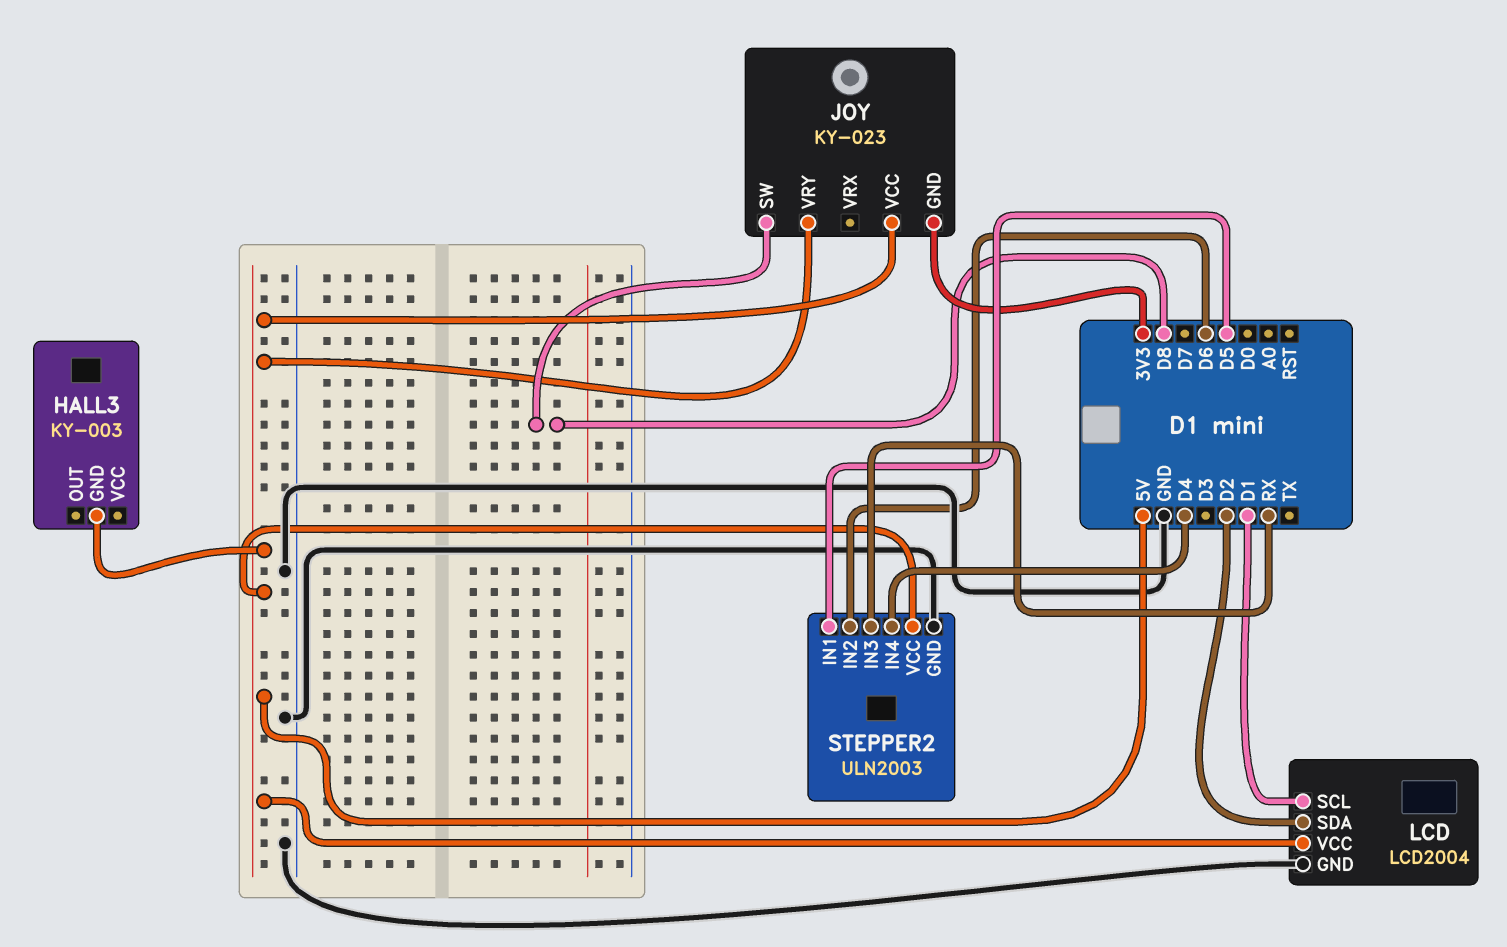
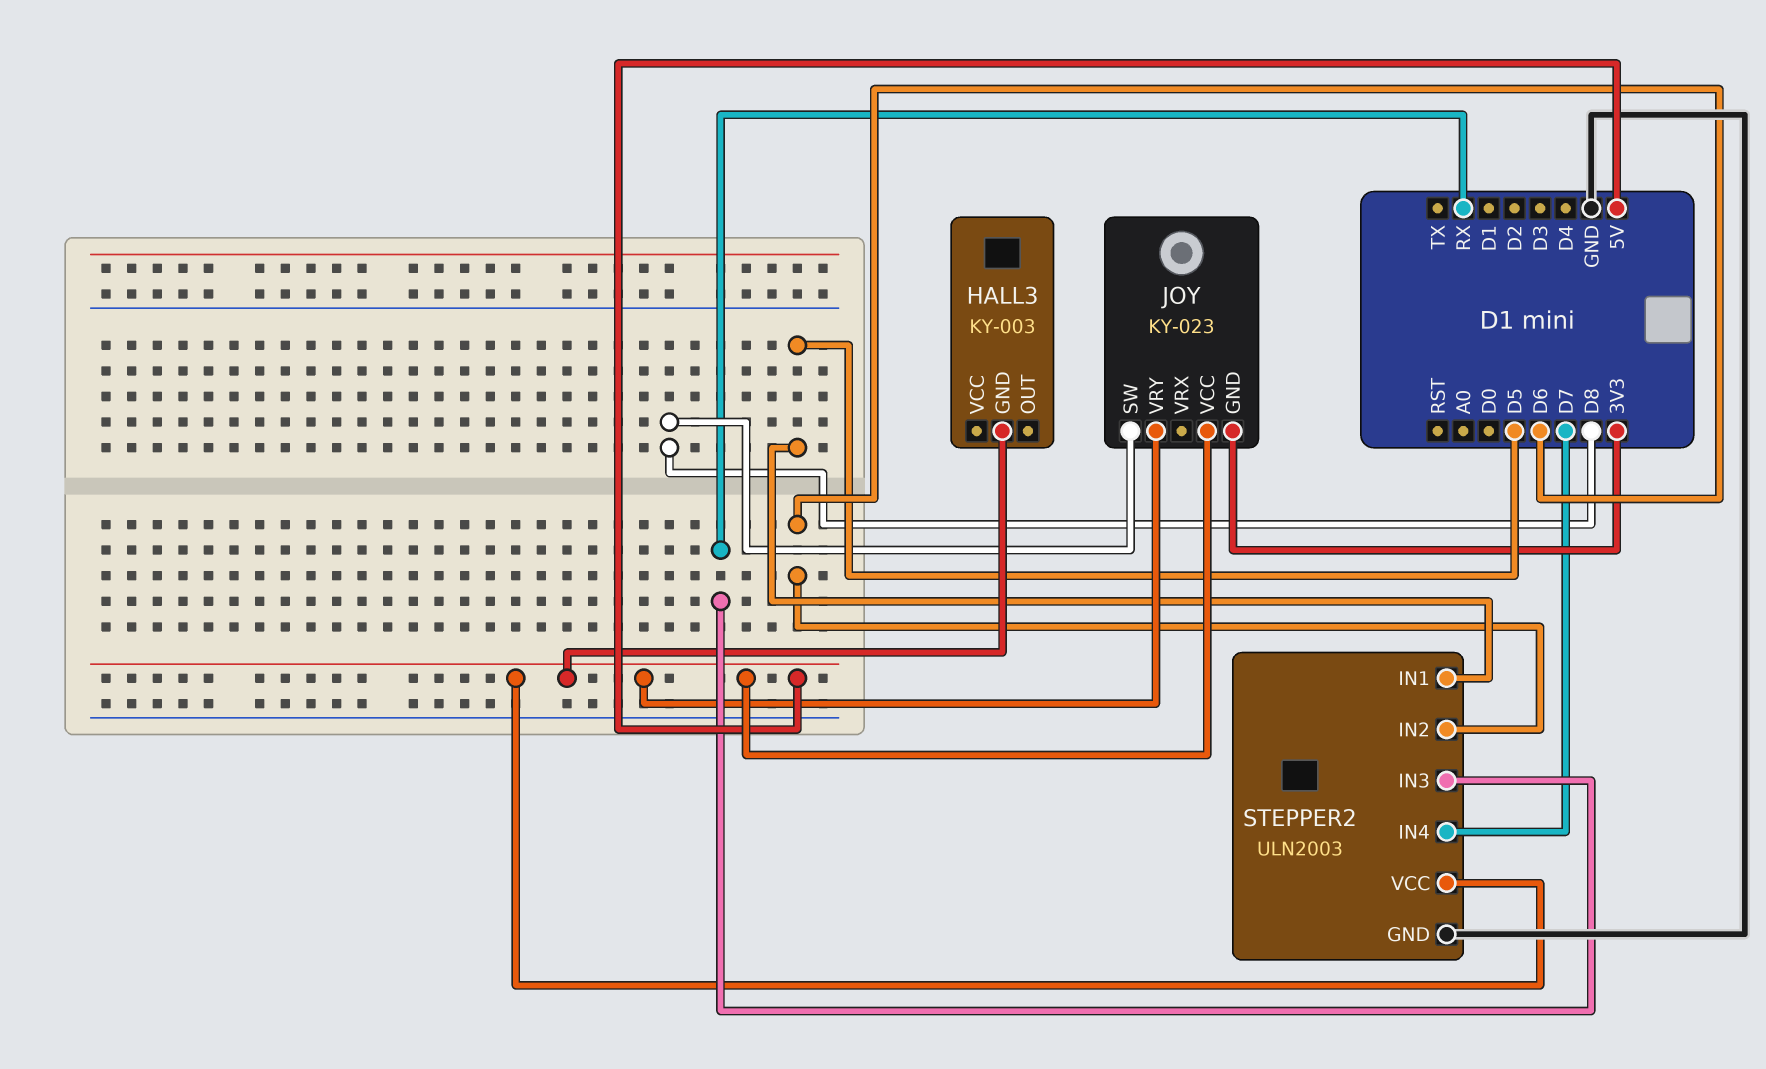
LCD: LCD2004 -> none
LCD pin GND: GND -> none
LCD pin SCL: D1 -> none
LCD pin SDA: D2 -> none
LCD pin VCC: 5V -> none
STEPPER2 pin IN4: D4 -> D7

